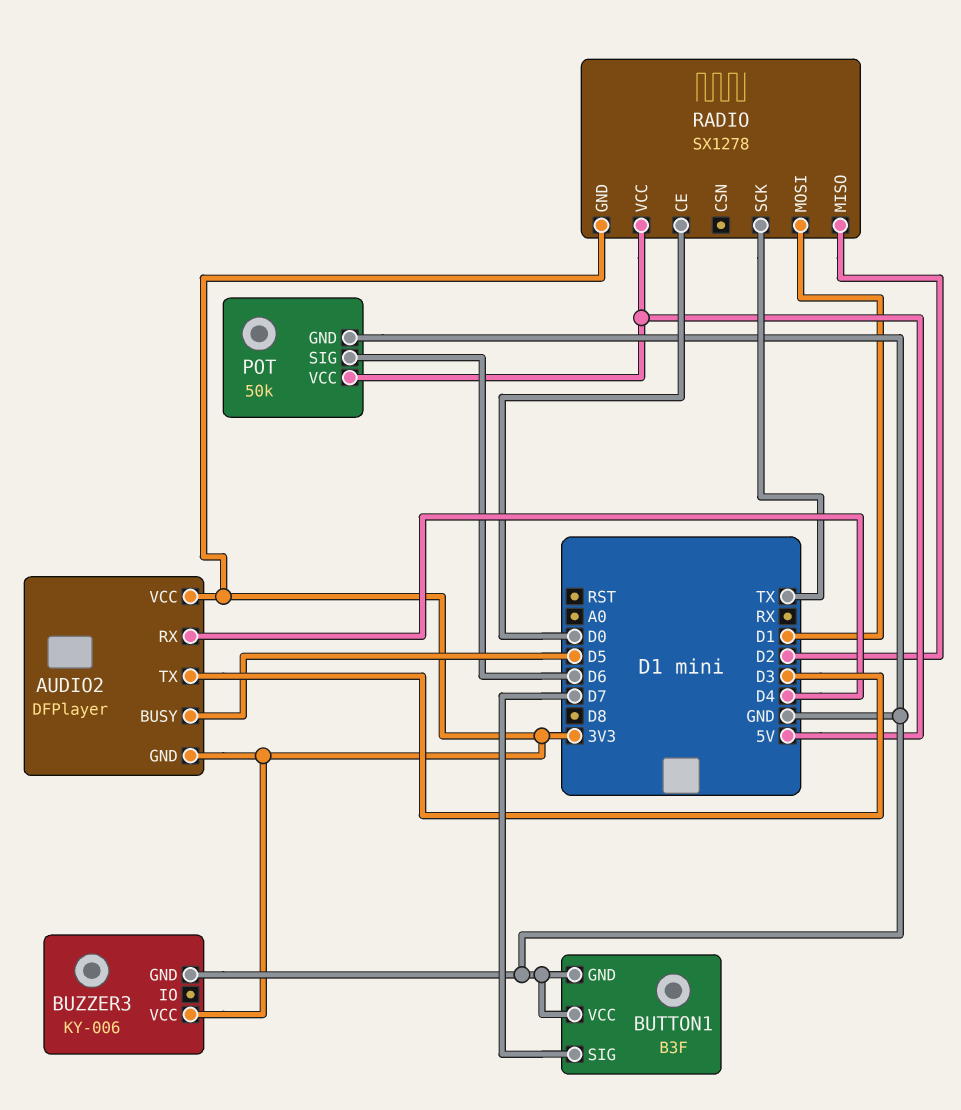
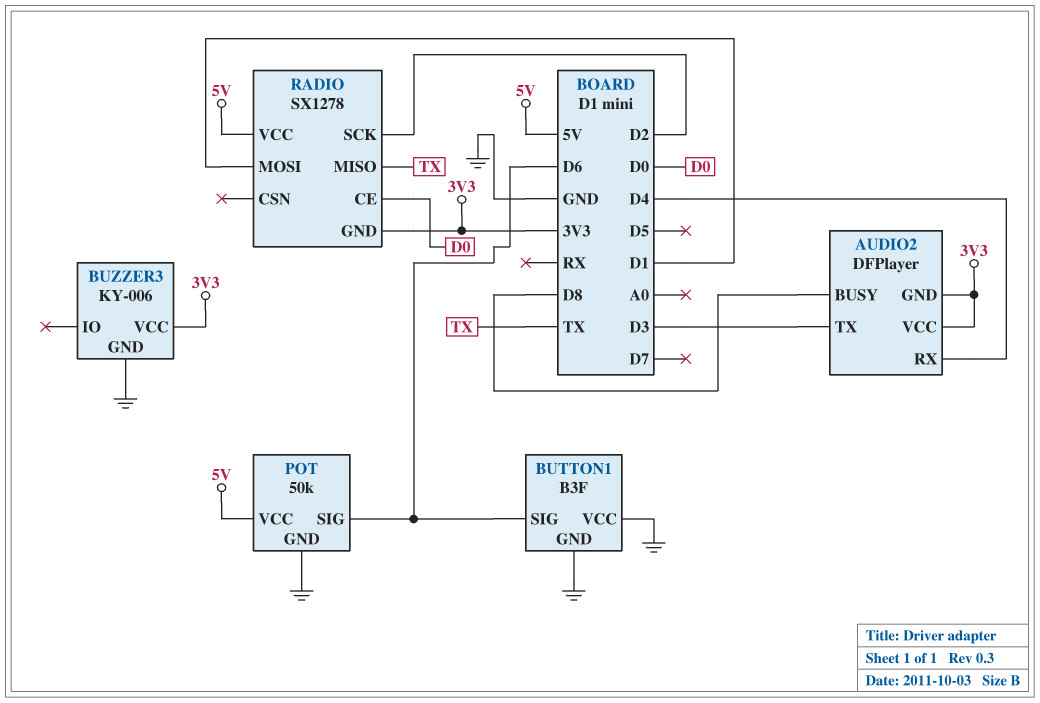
AUDIO2 pin BUSY: D5 -> D8
BUTTON1 pin SIG: D7 -> D6
RADIO pin MISO: D2 -> TX
RADIO pin SCK: TX -> D2

